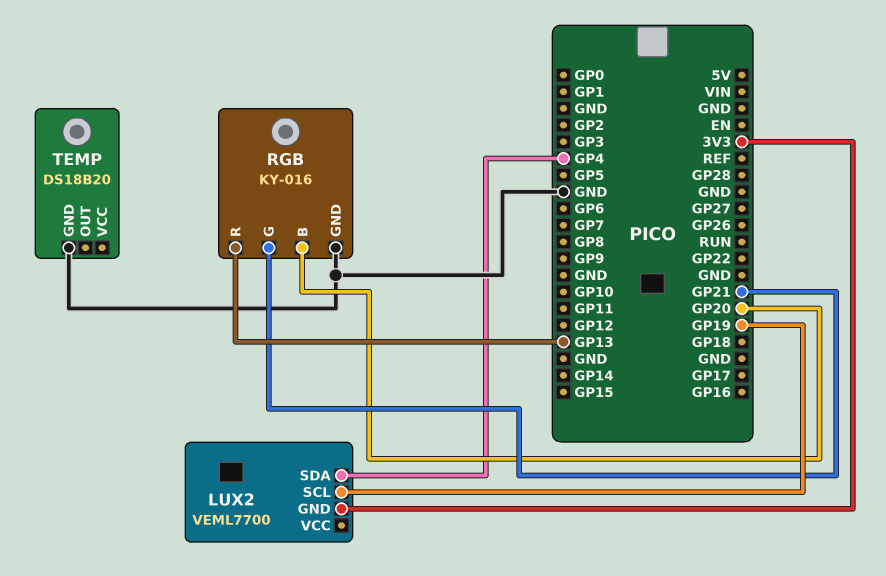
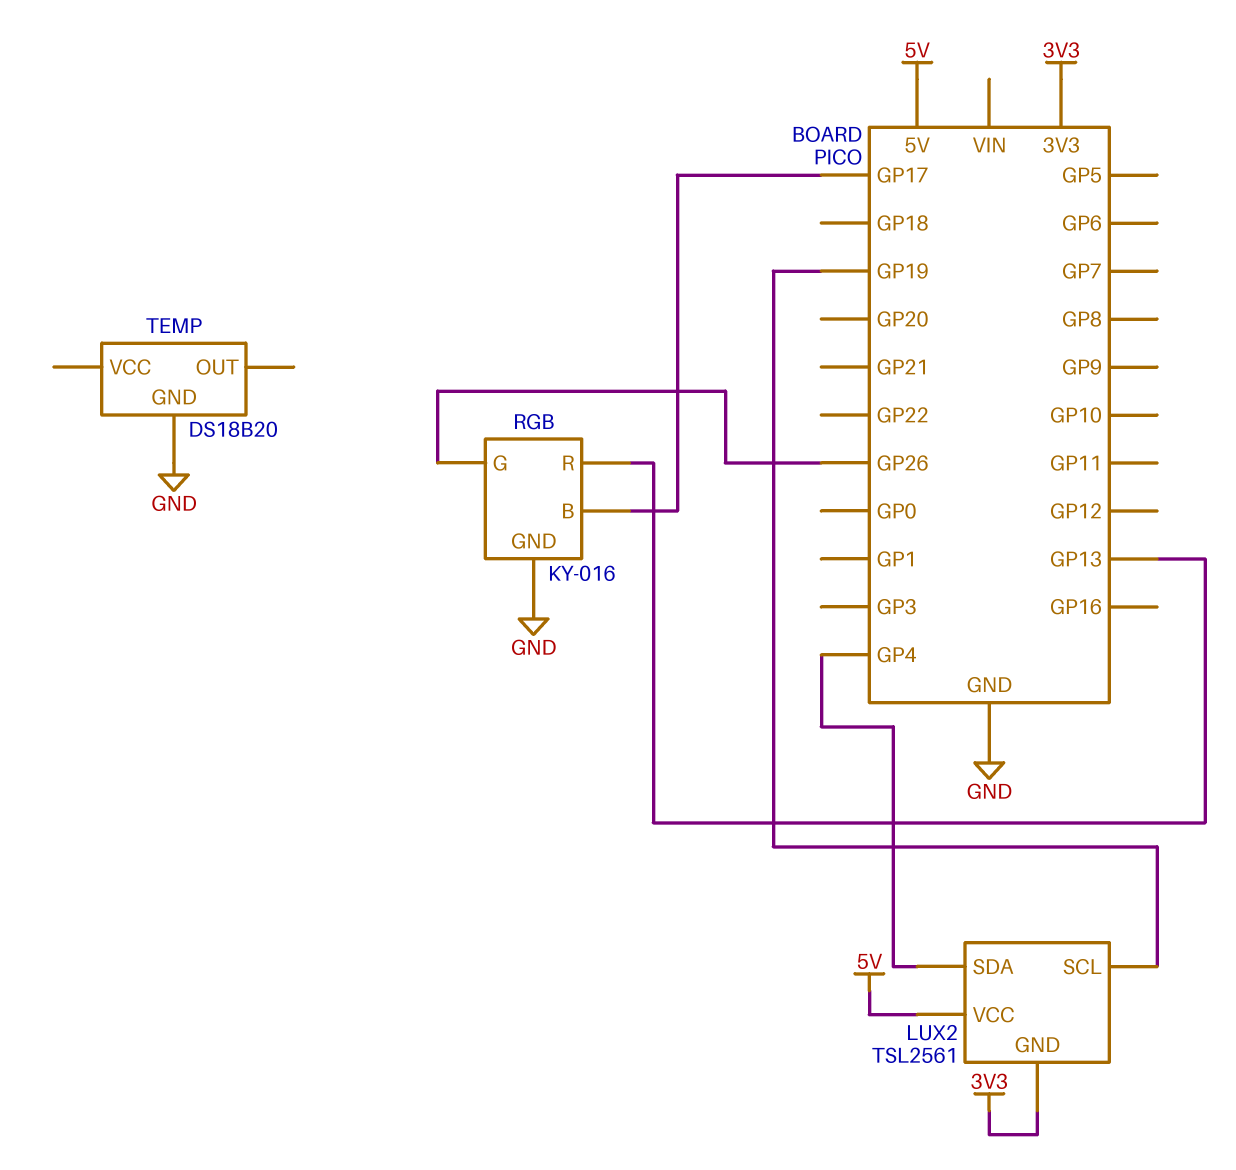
LUX2: VEML7700 -> TSL2561
LUX2 pin VCC: none -> 5V
RGB pin B: GP20 -> GP17
RGB pin G: GP21 -> GP26

